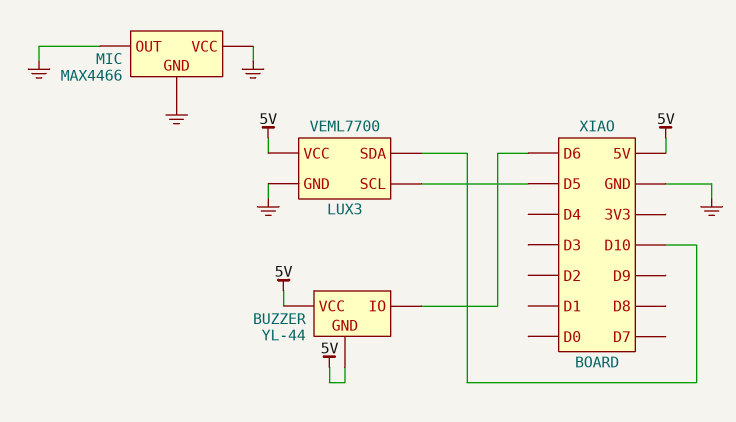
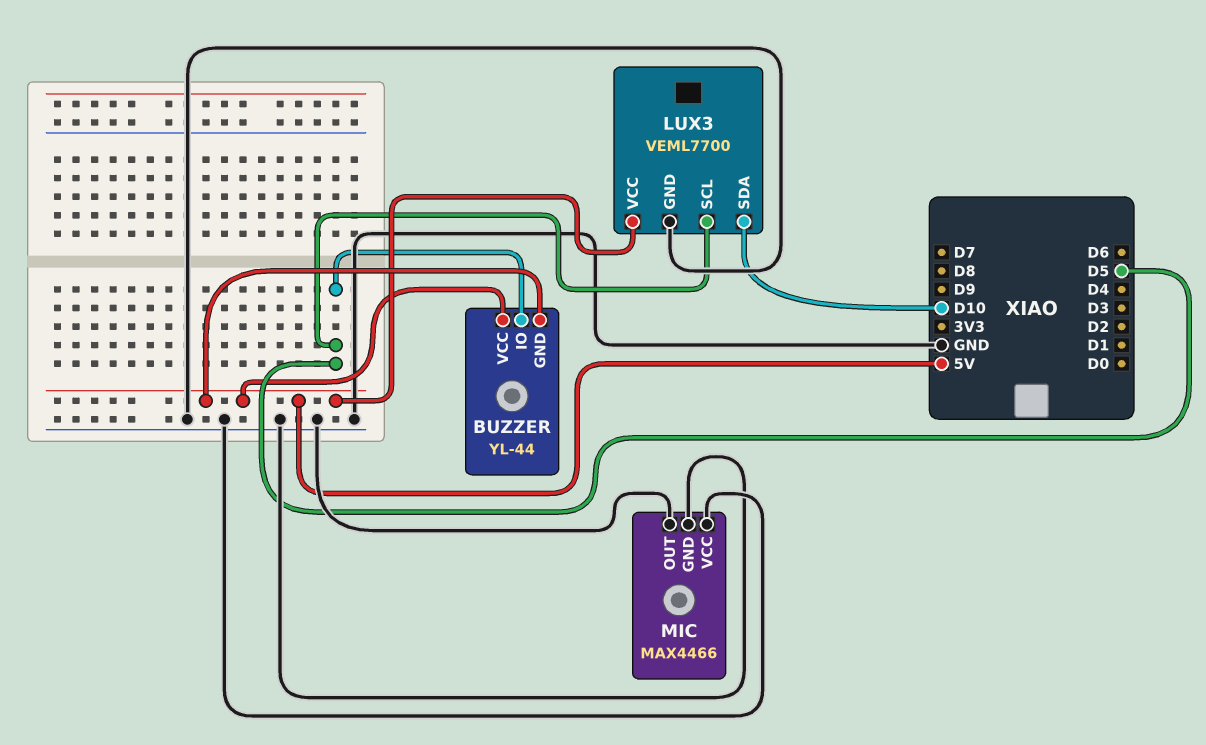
BUZZER pin IO: D6 -> D5

